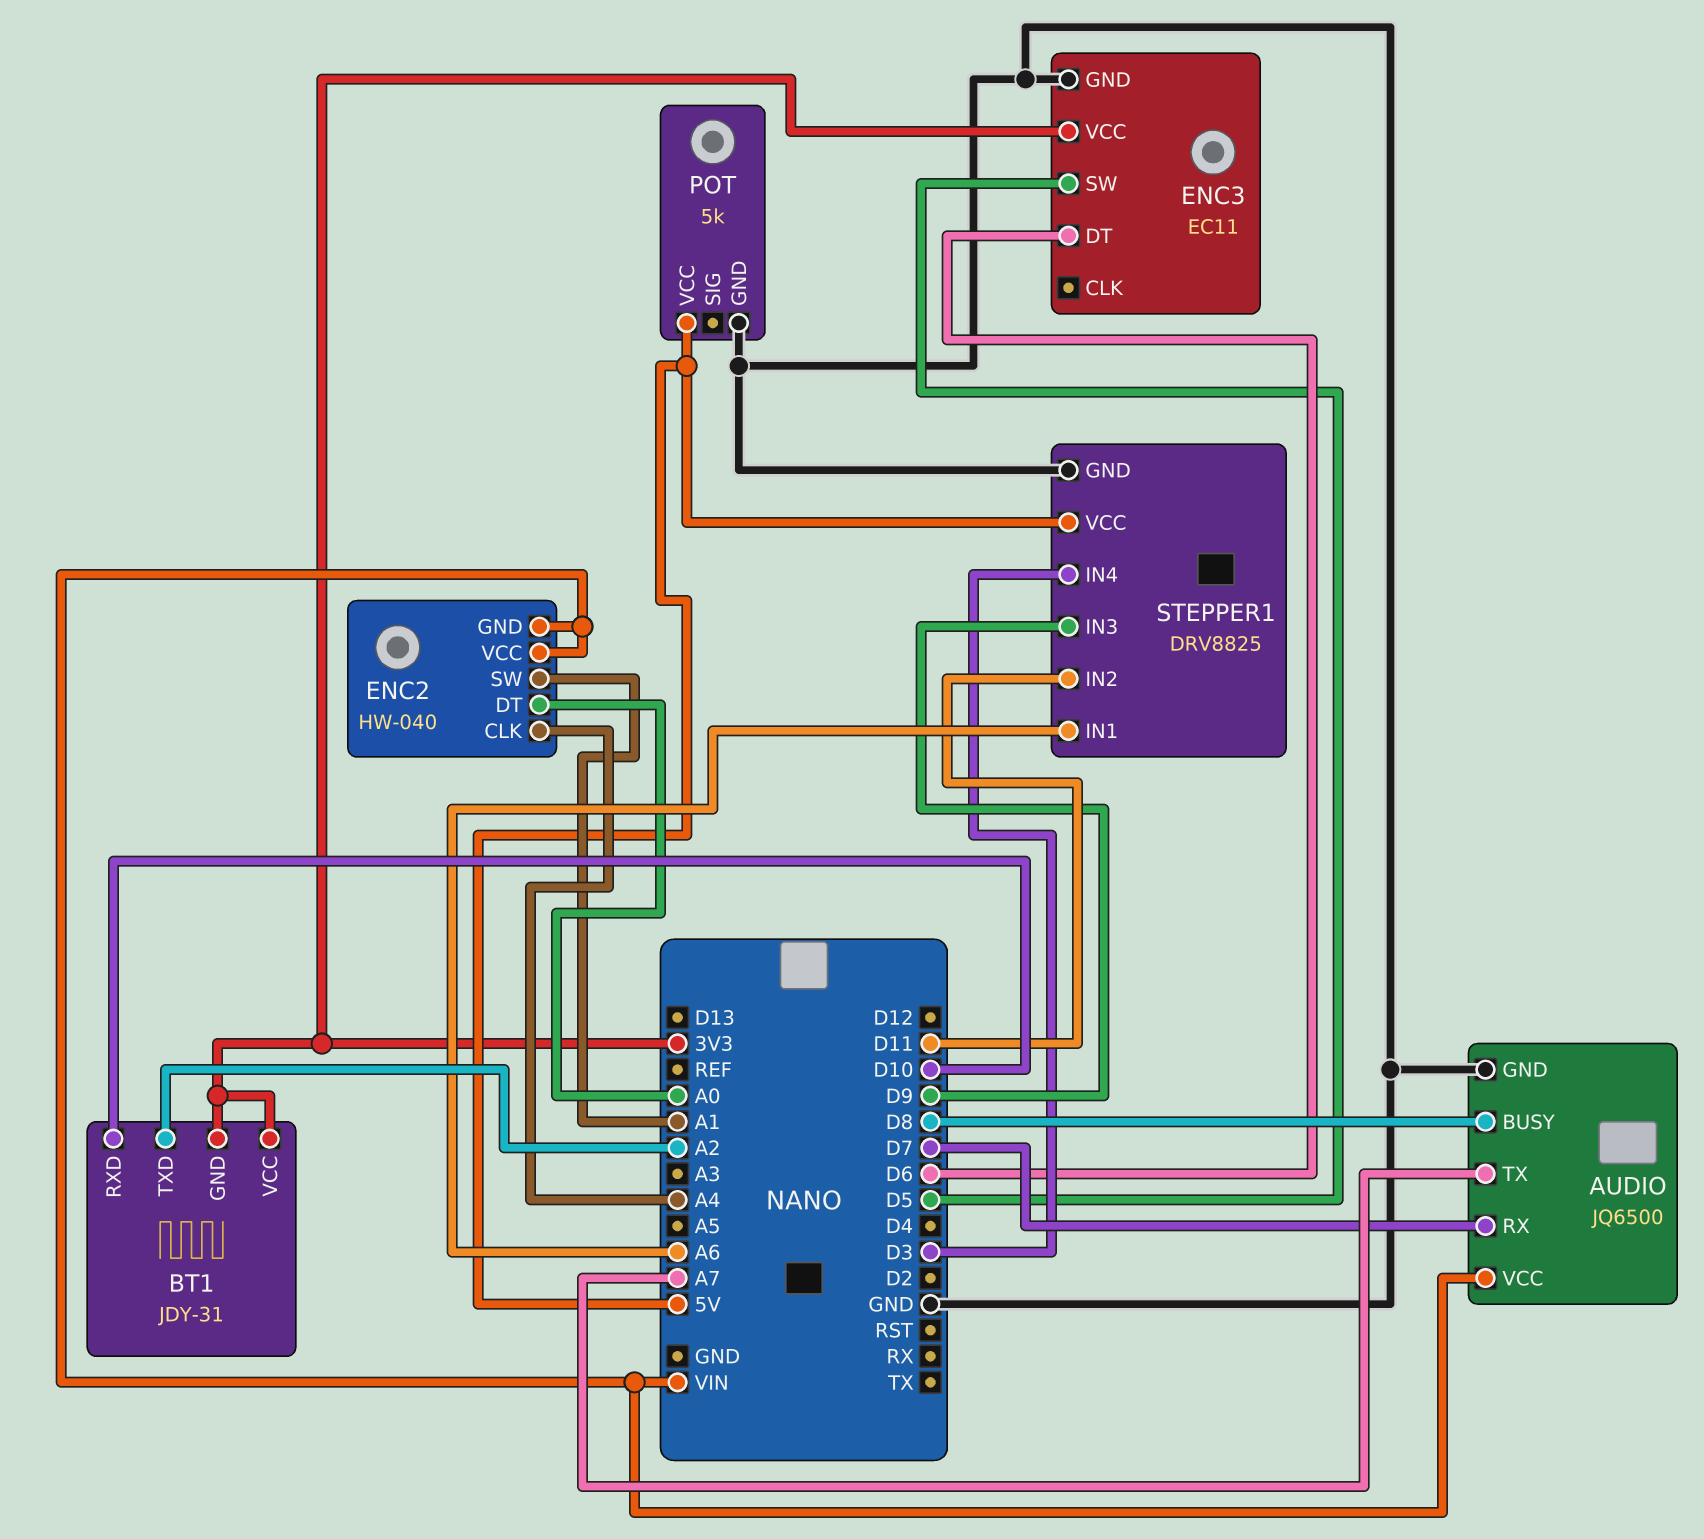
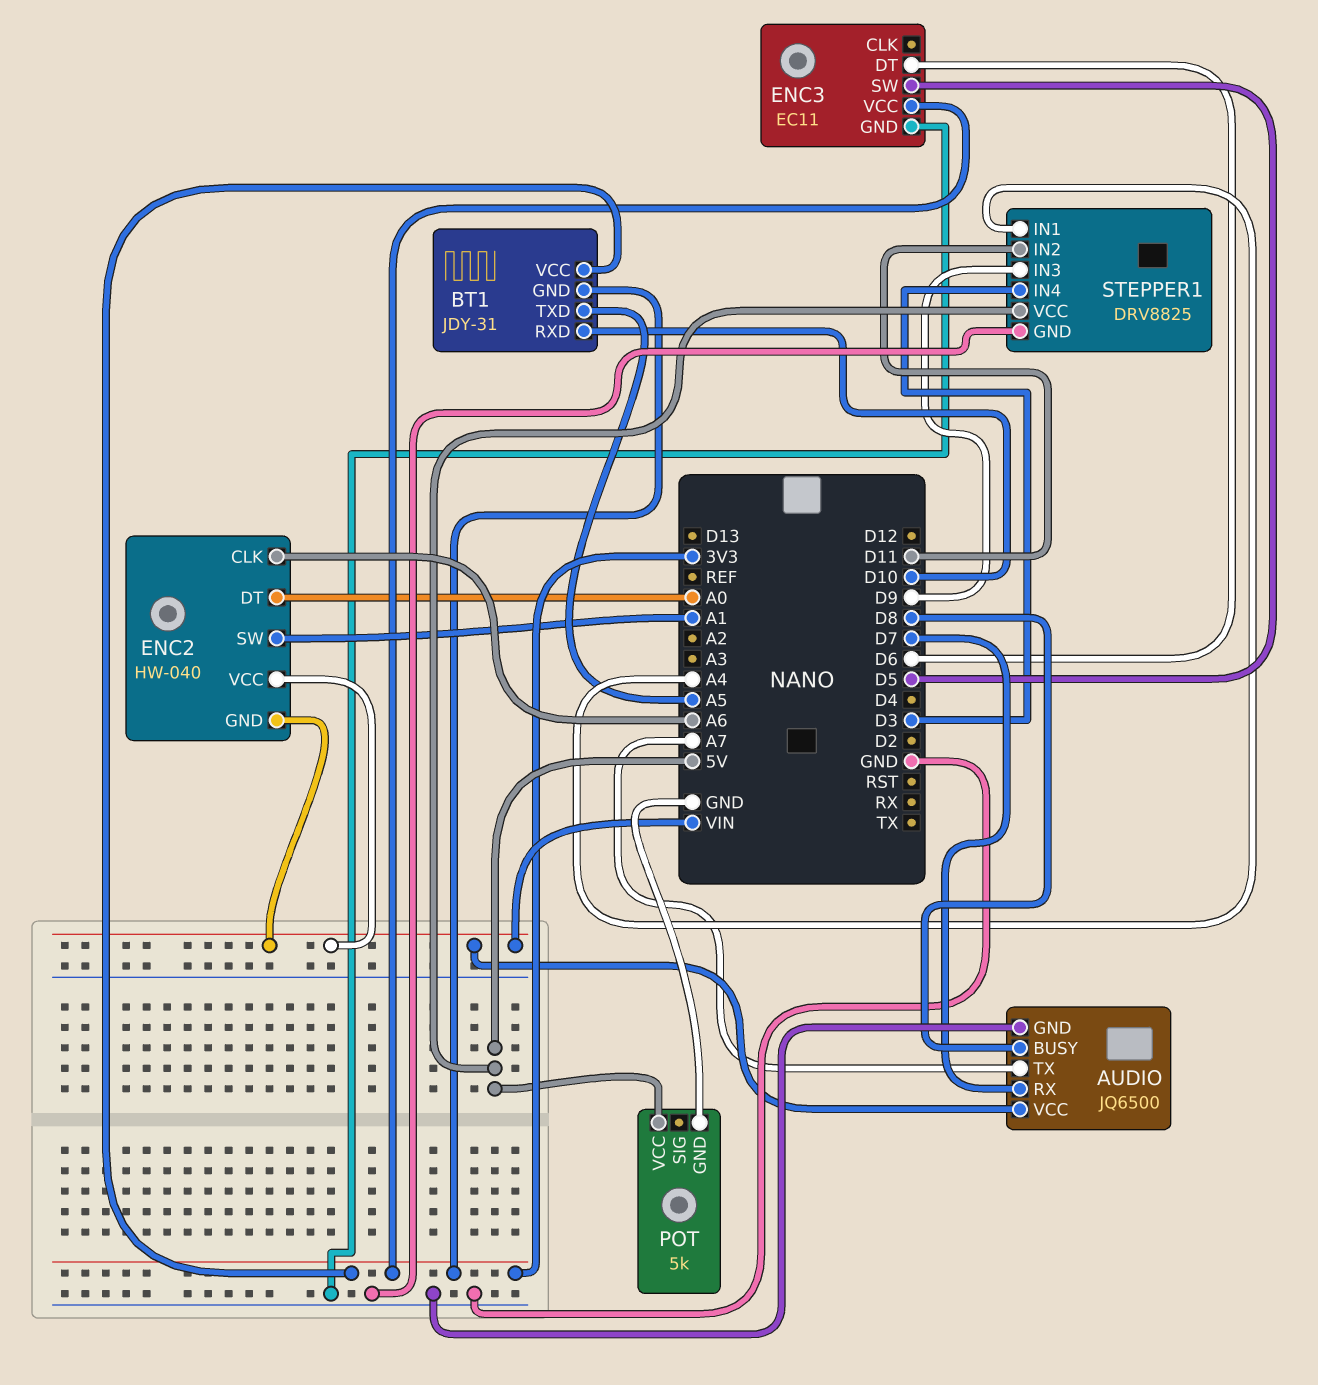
BT1 pin TXD: A2 -> A5
ENC2 pin CLK: A4 -> A6
STEPPER1 pin IN1: A6 -> A4

